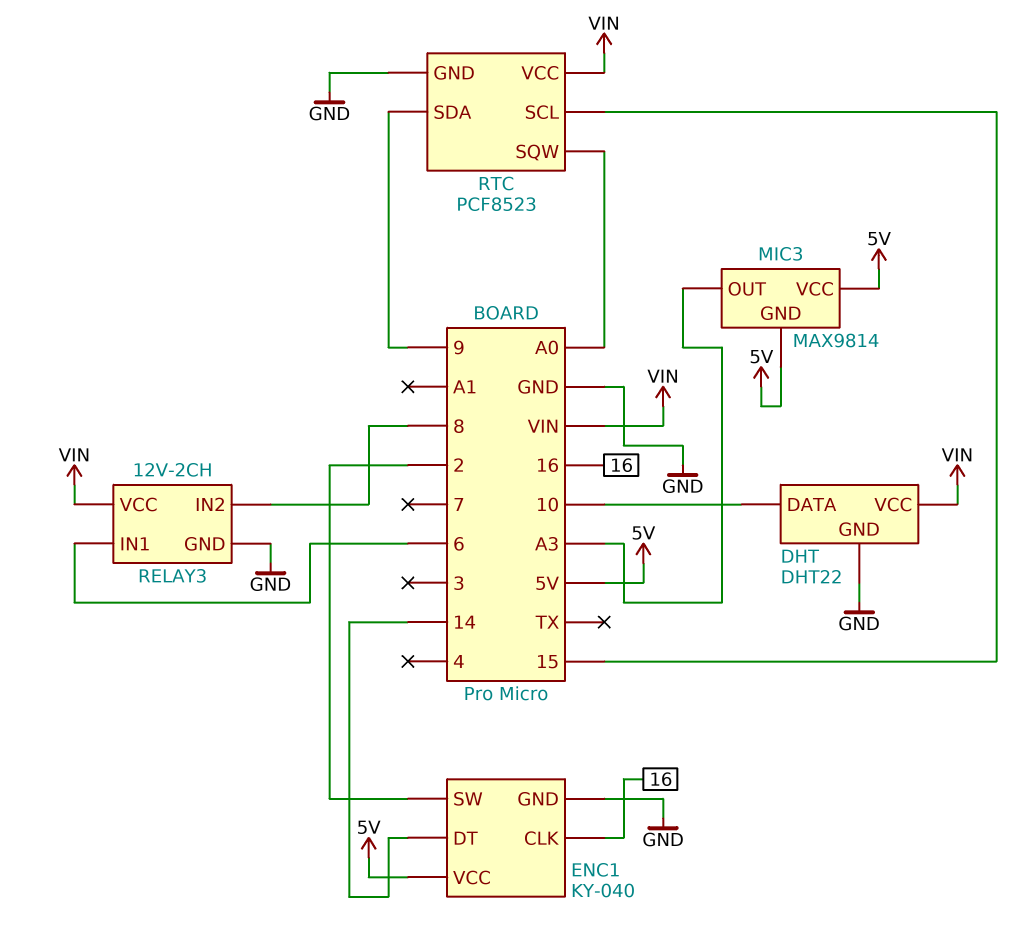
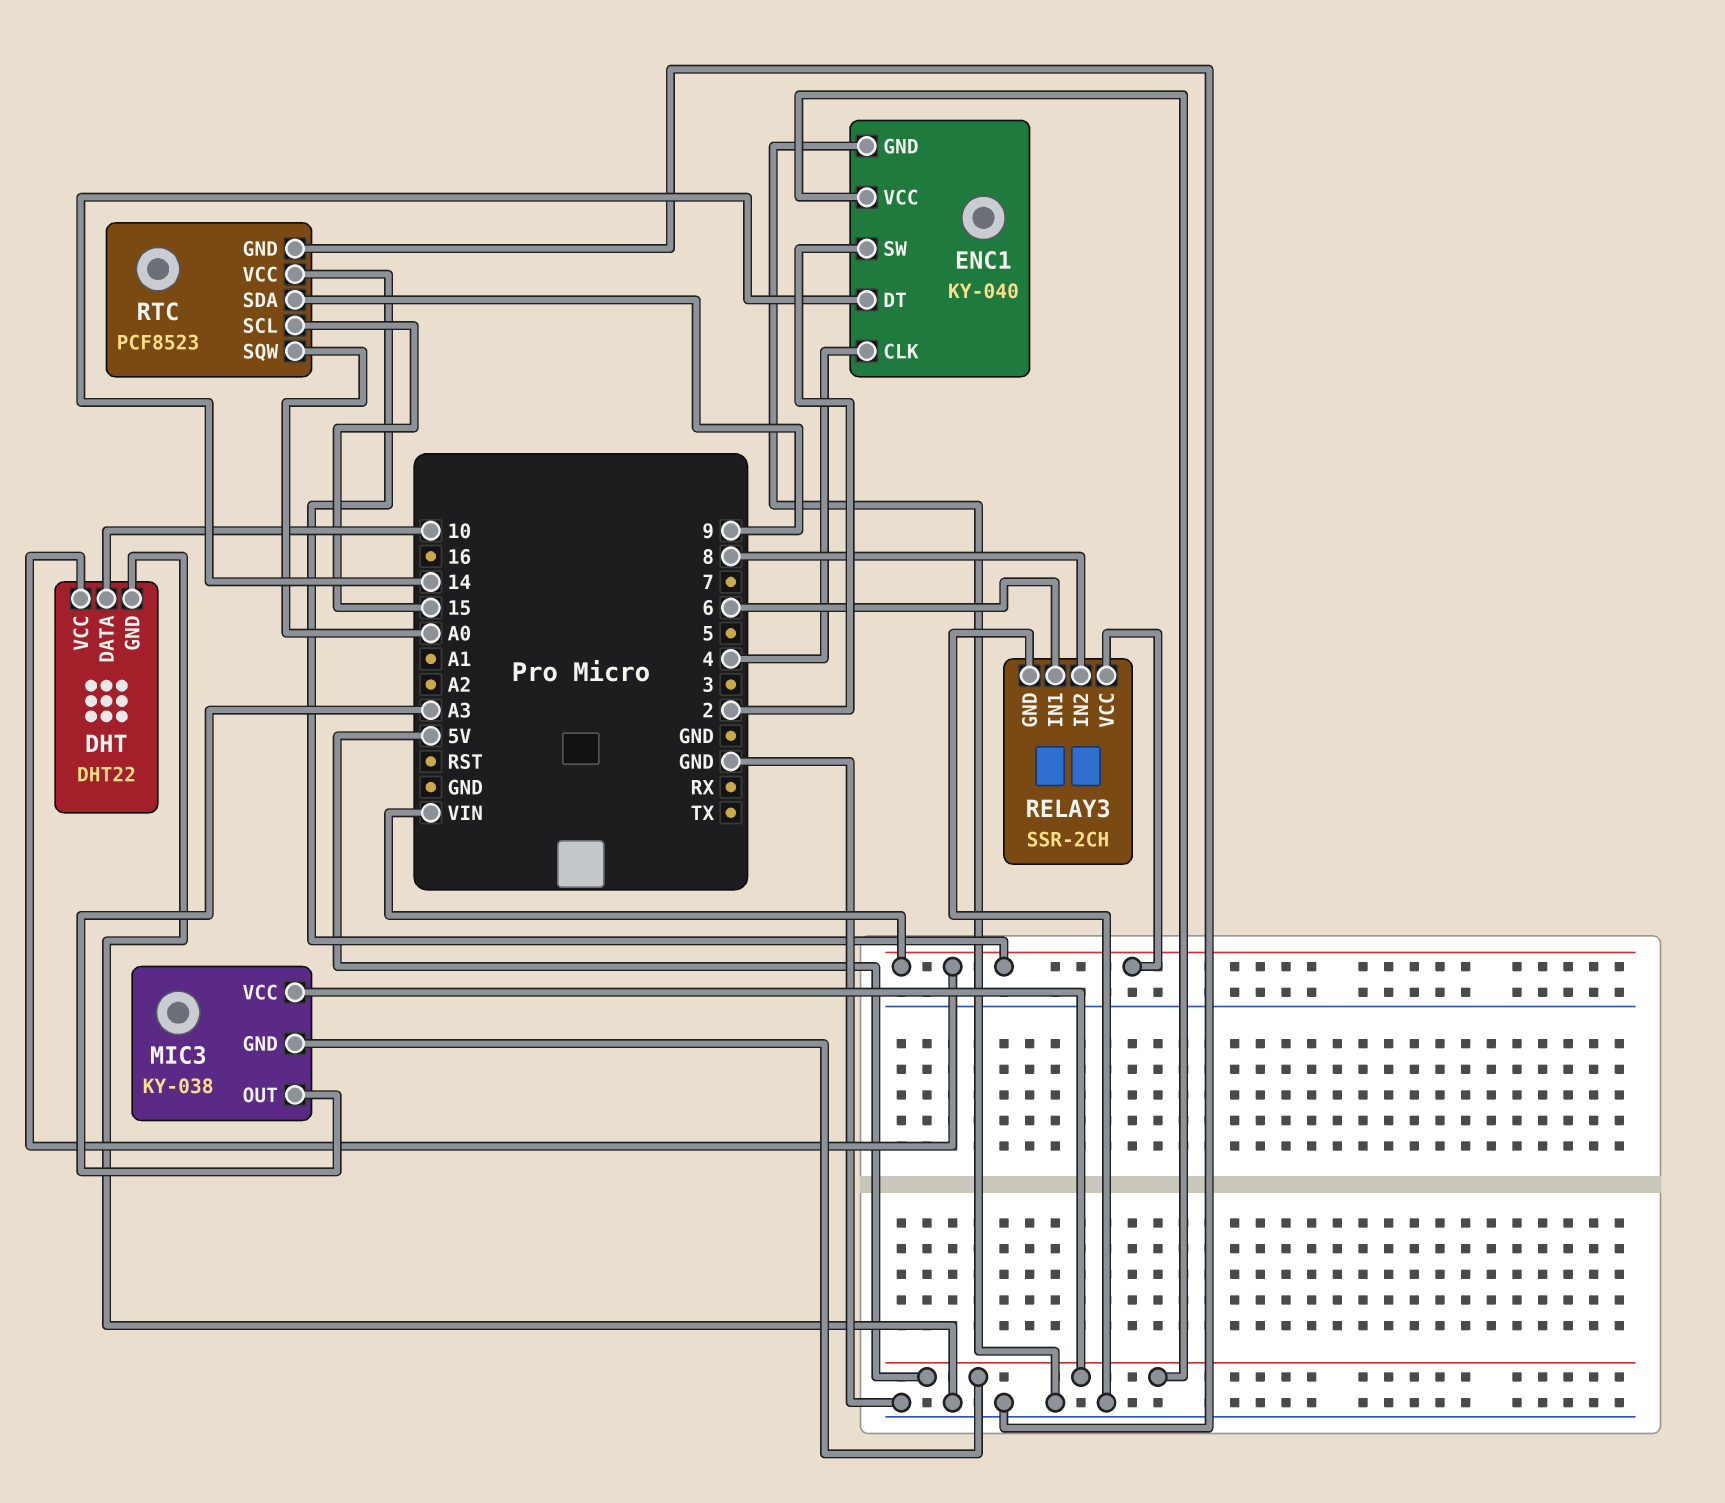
ENC1 pin CLK: 16 -> 4
MIC3: MAX9814 -> KY-038
RELAY3: 12V-2CH -> SSR-2CH

